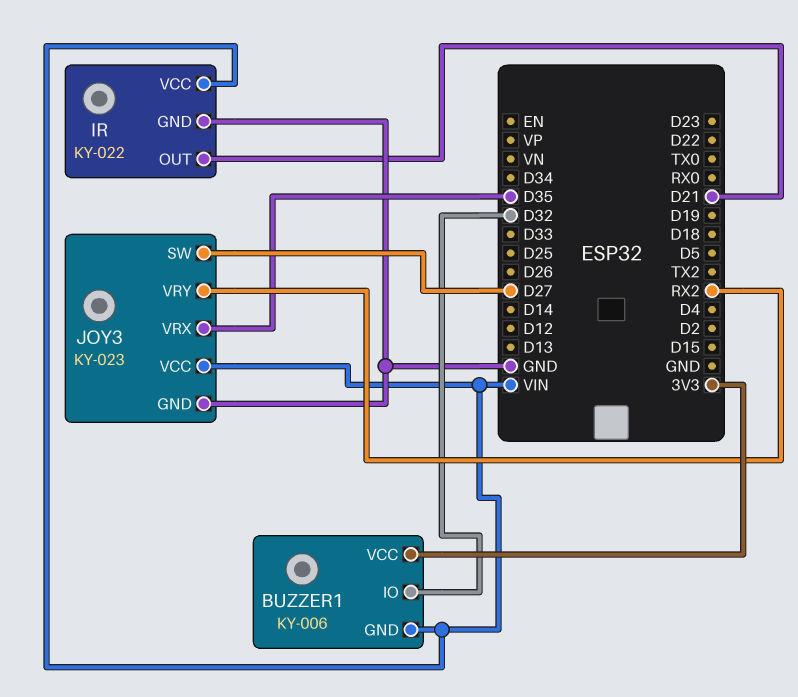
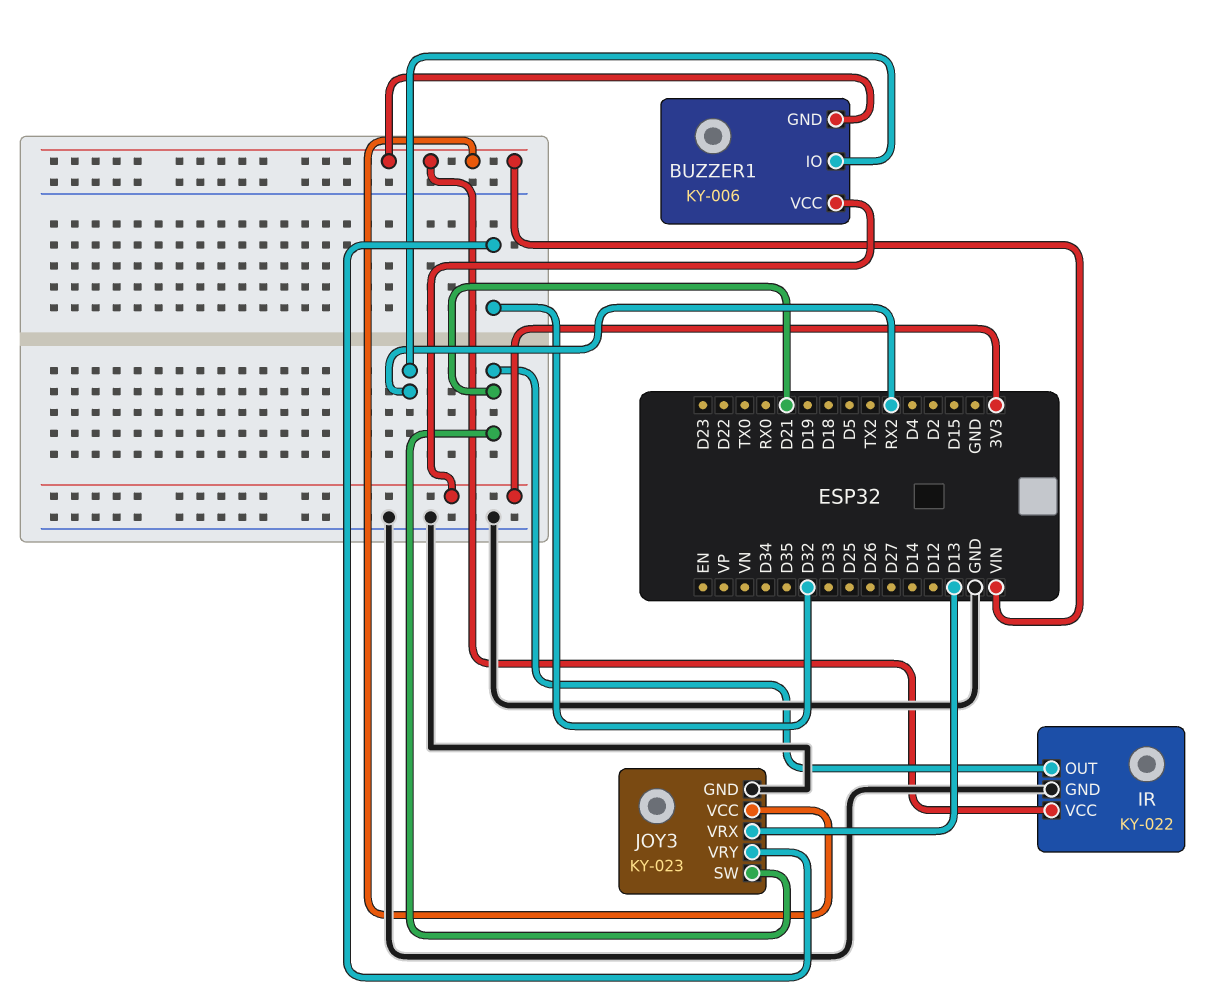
BUZZER1 pin IO: D32 -> RX2
JOY3 pin SW: D27 -> D21
JOY3 pin VRX: D35 -> D13
JOY3 pin VRY: RX2 -> D32

